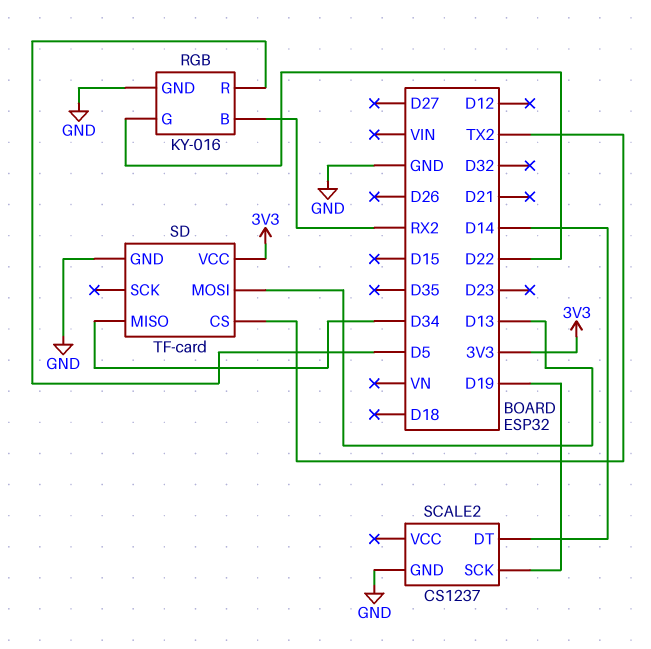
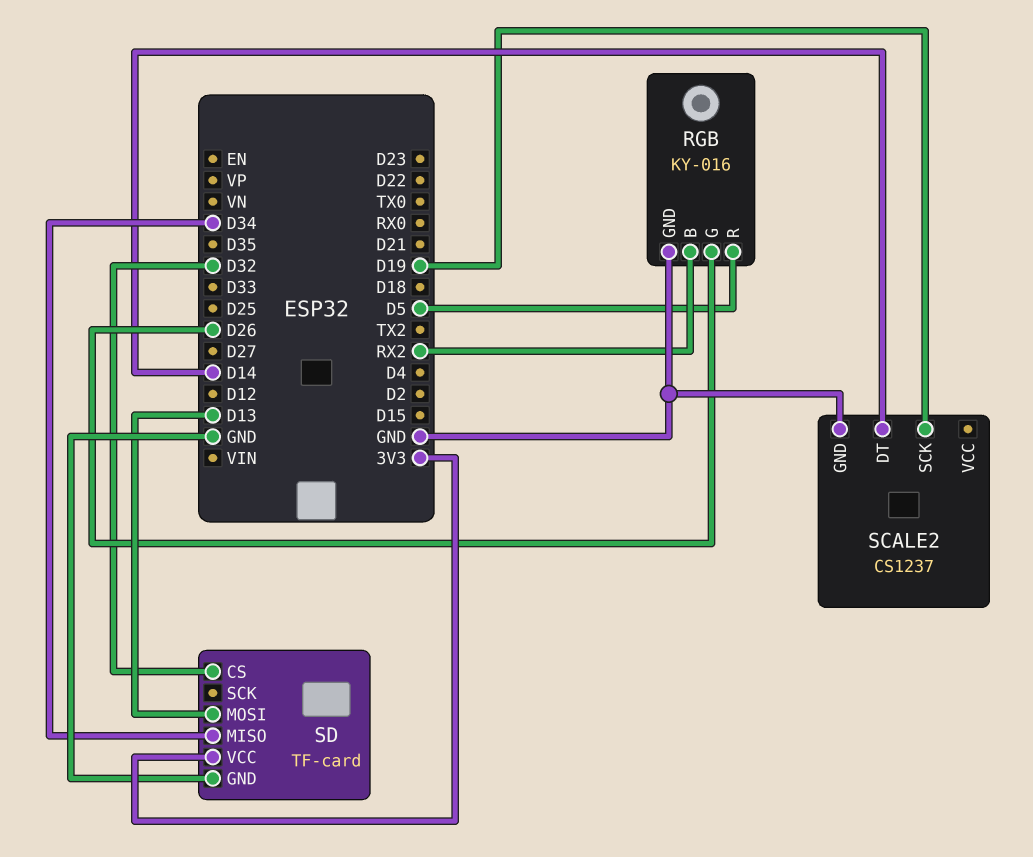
RGB pin G: D22 -> D26
SD pin CS: TX2 -> D32

